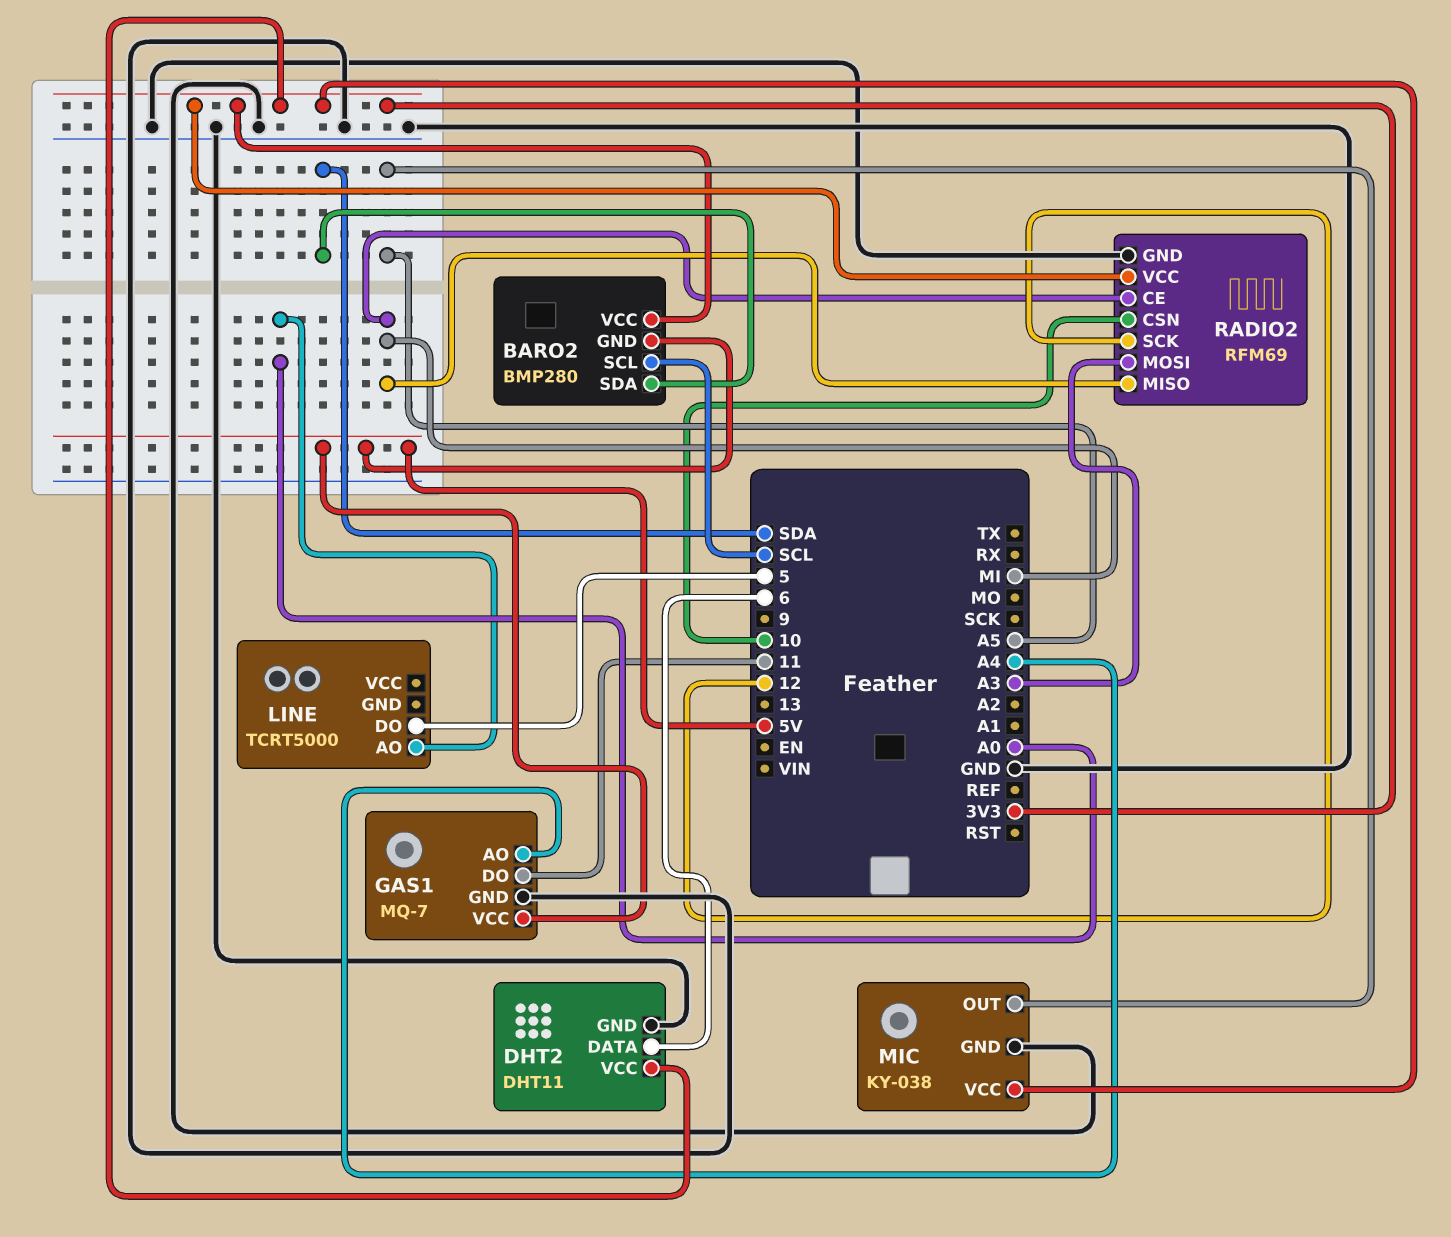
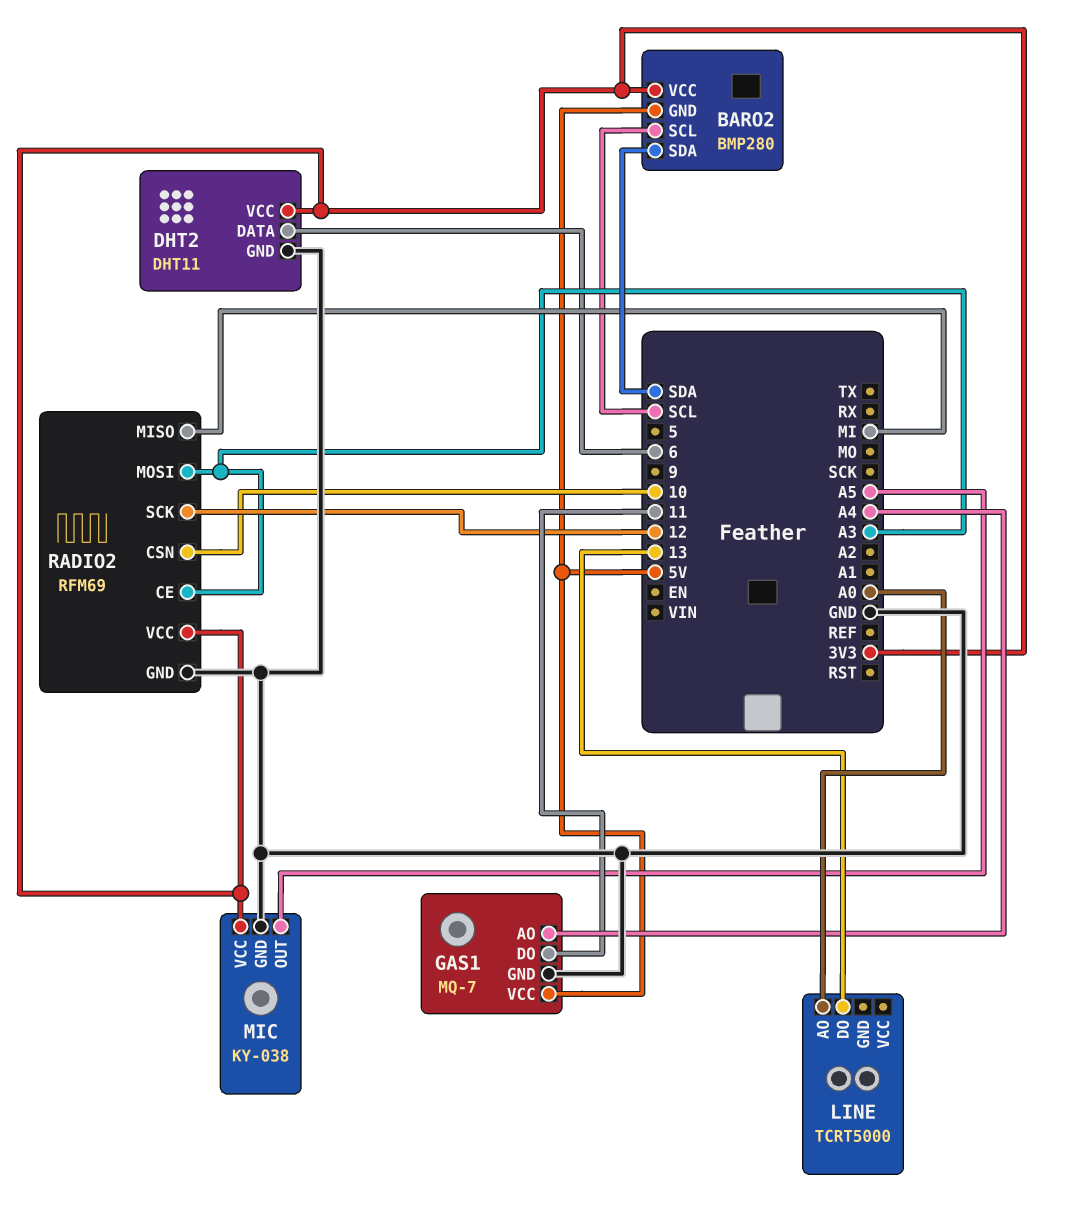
LINE pin DO: 5 -> 13
RADIO2 pin CE: MI -> A3

